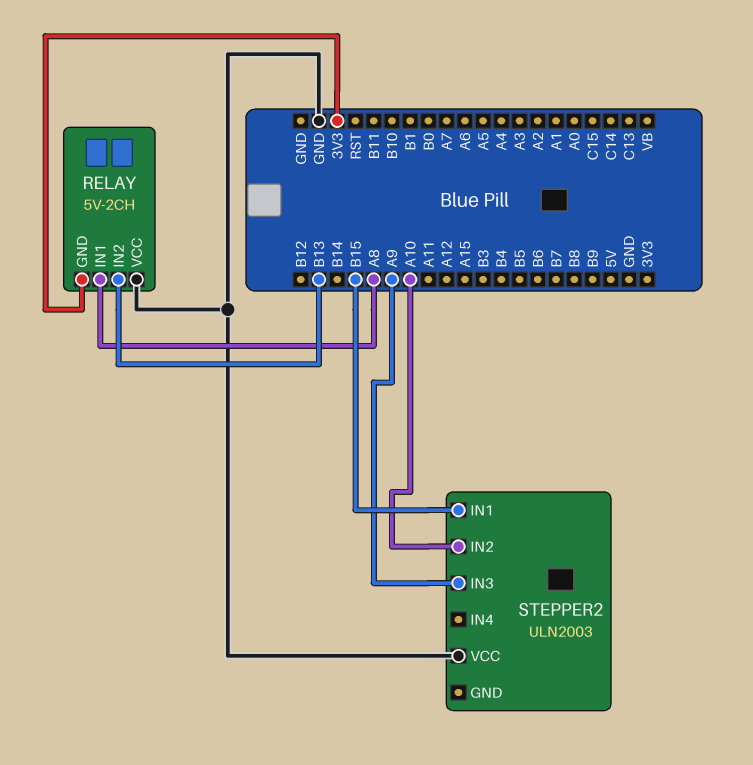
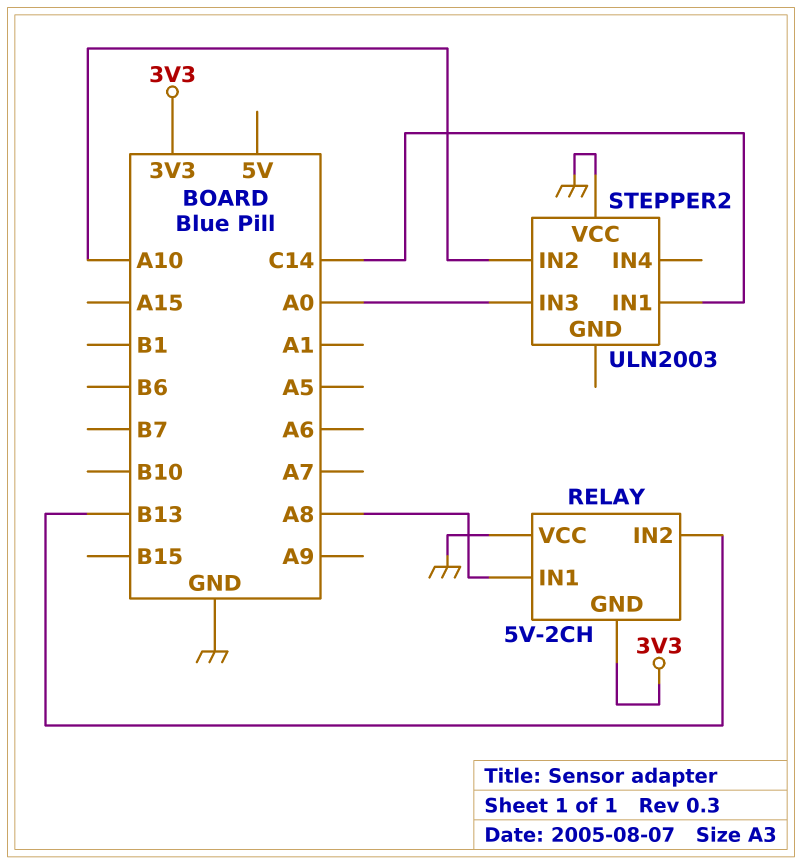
STEPPER2 pin IN1: B15 -> C14
STEPPER2 pin IN3: A9 -> A0

